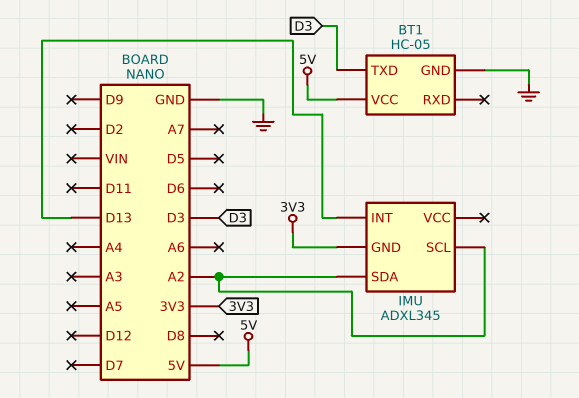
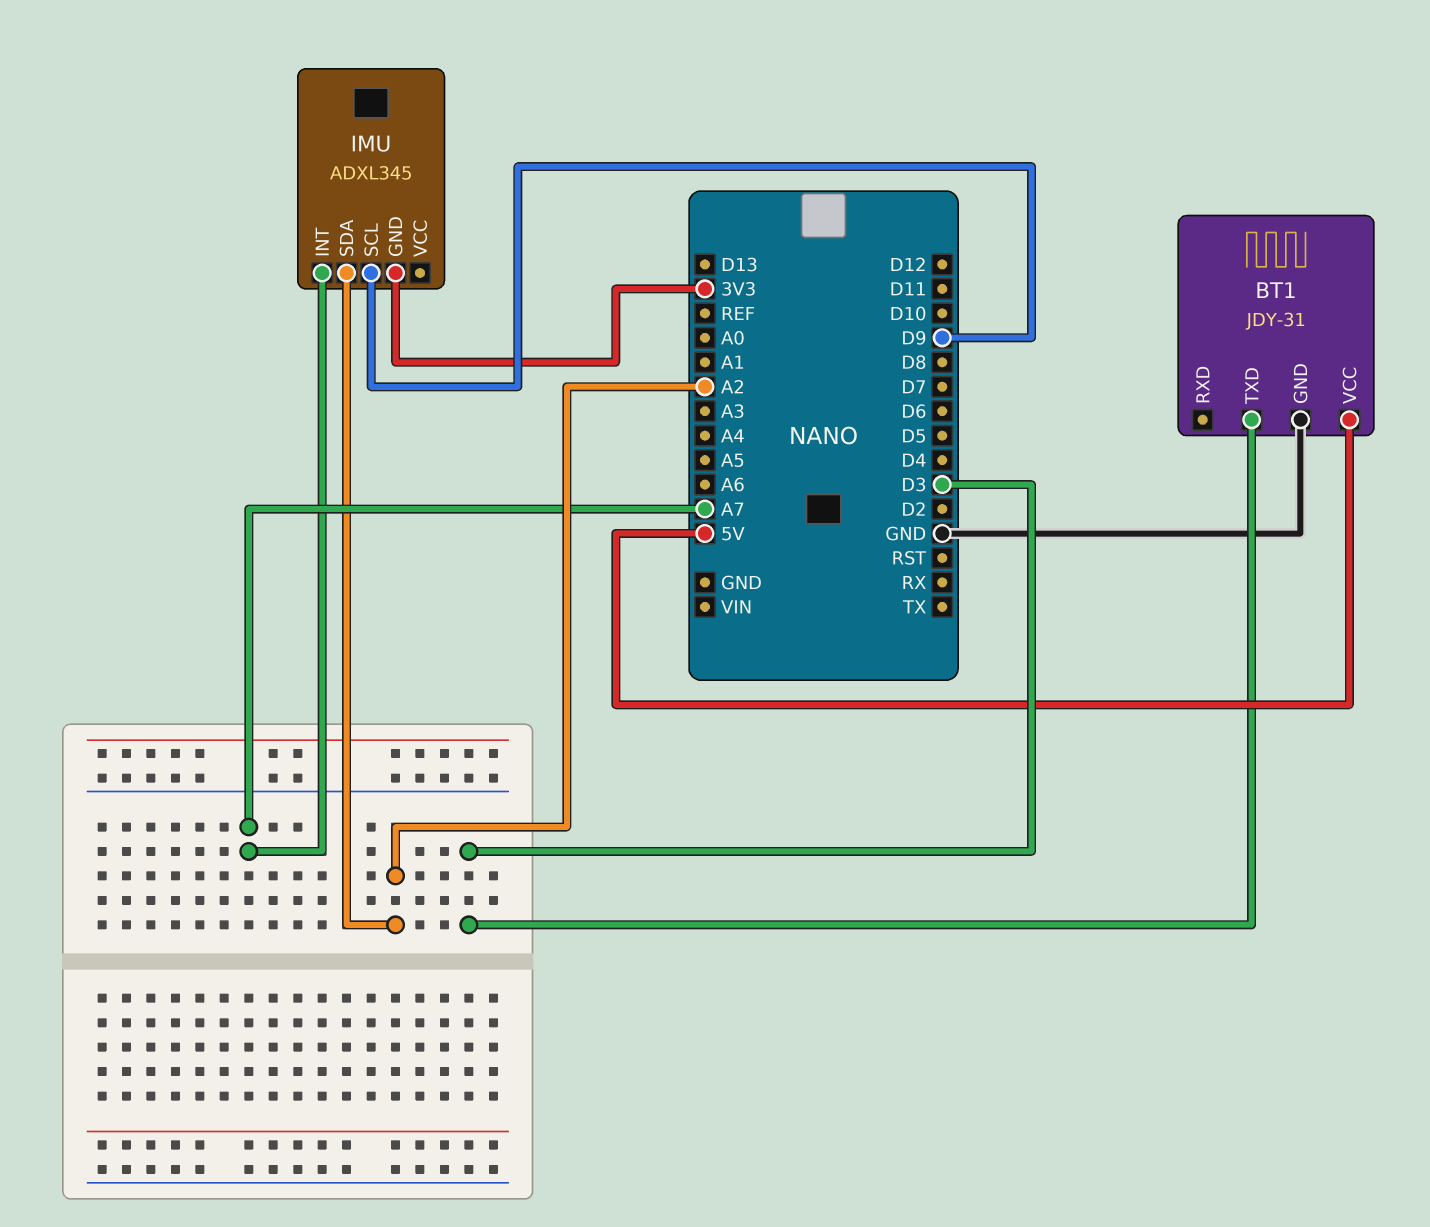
BT1: HC-05 -> JDY-31
IMU pin INT: D13 -> A7
IMU pin SCL: A2 -> D9

